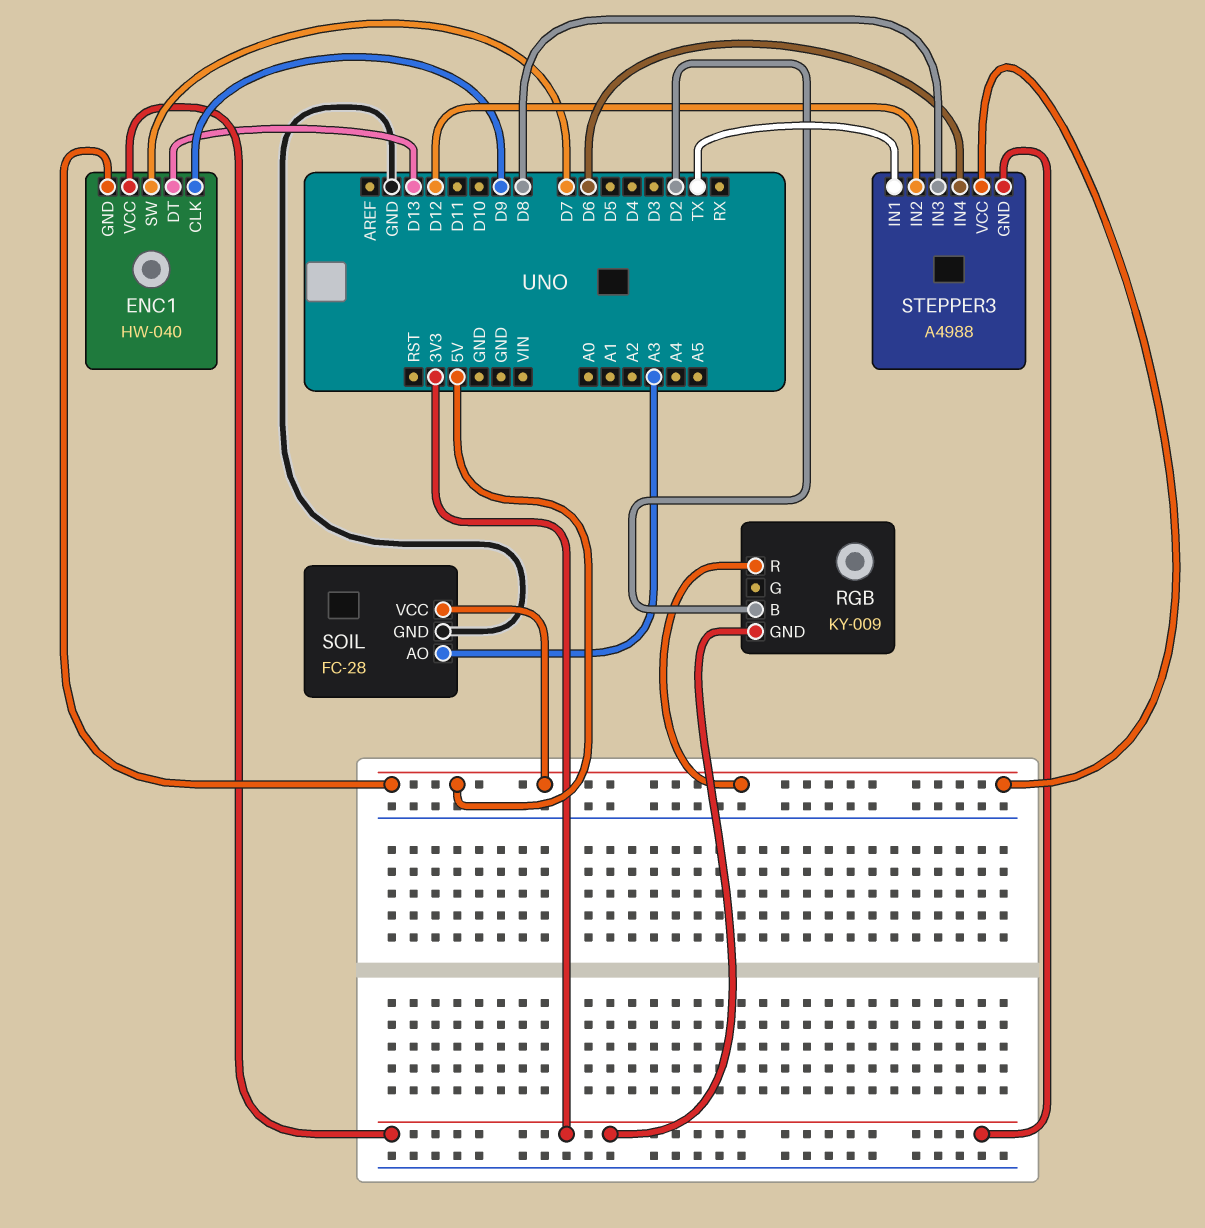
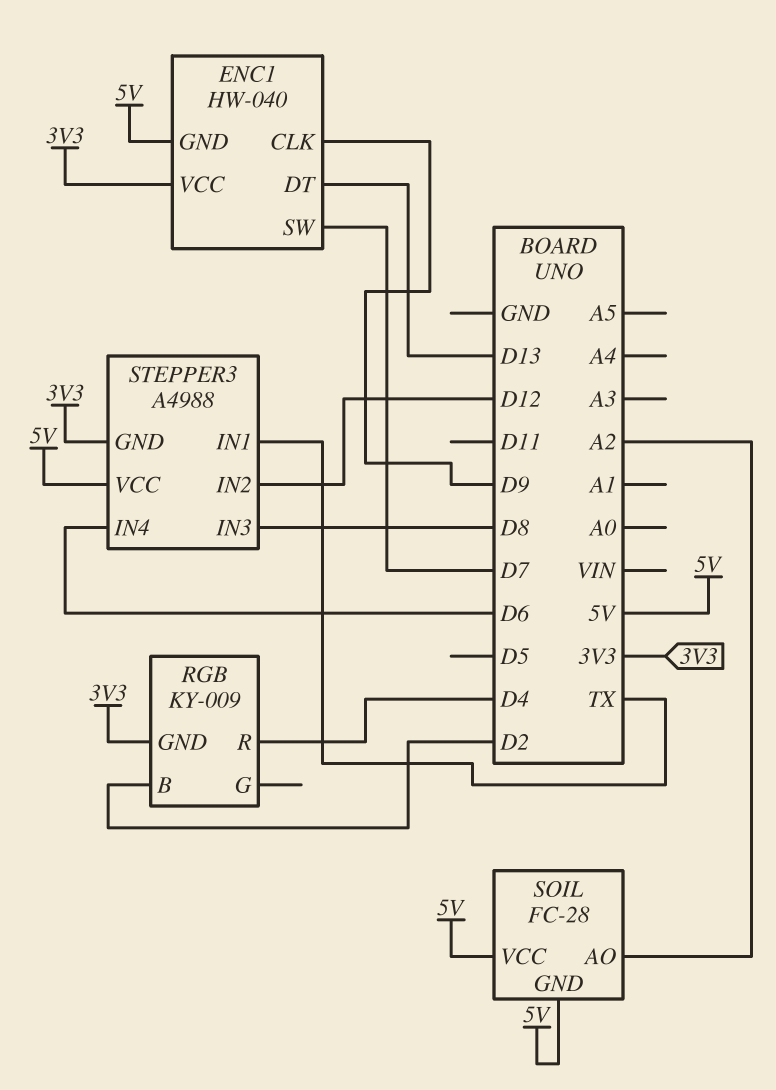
RGB pin R: 5V -> D4
SOIL pin AO: A3 -> A2
SOIL pin GND: GND -> 5V

